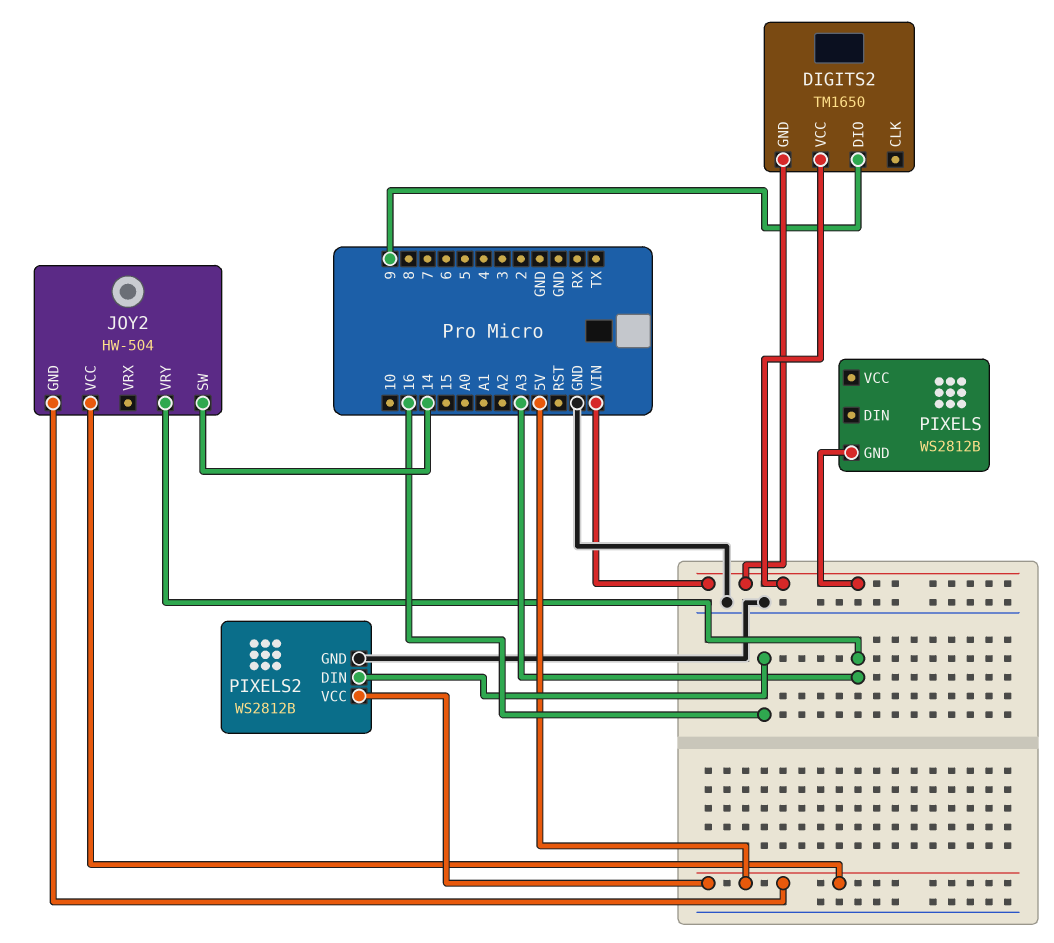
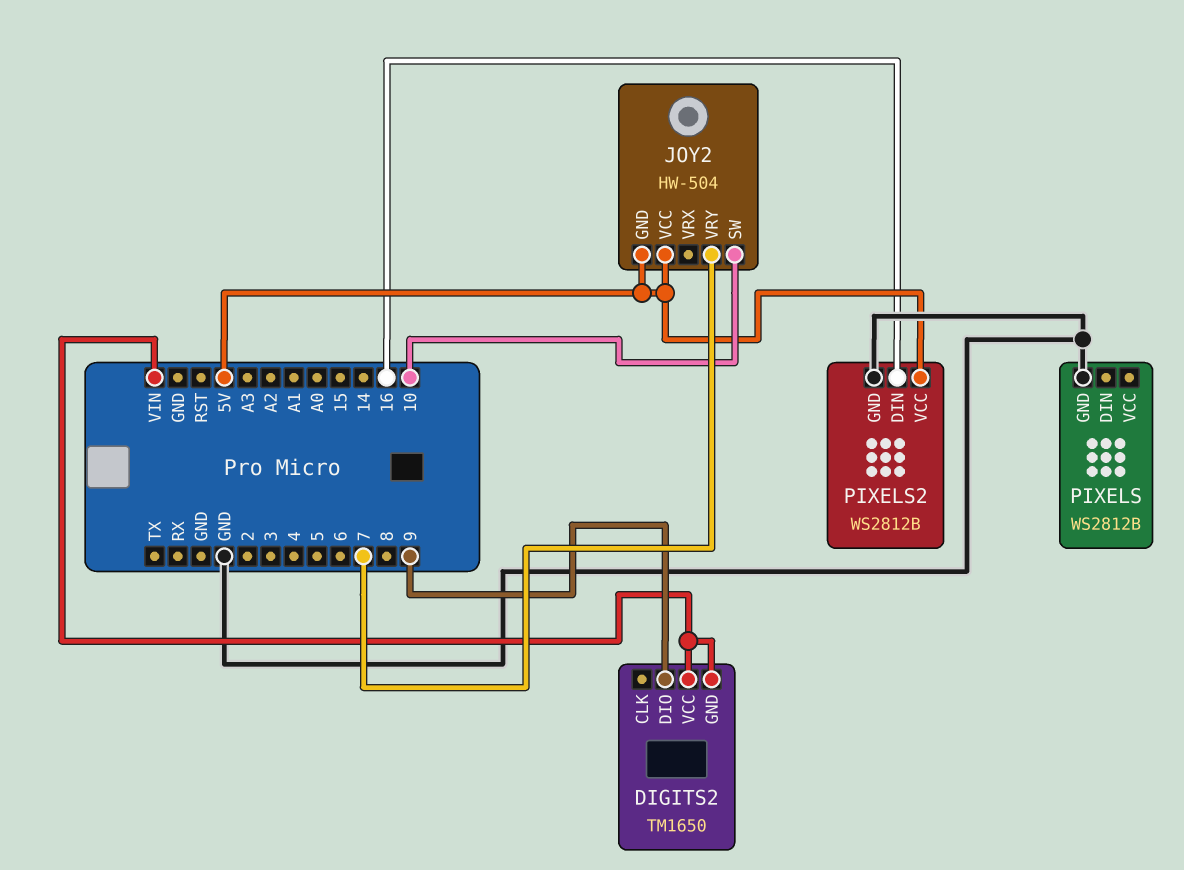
JOY2 pin SW: 14 -> 10
JOY2 pin VRY: A3 -> 7
PIXELS pin GND: VIN -> GND

